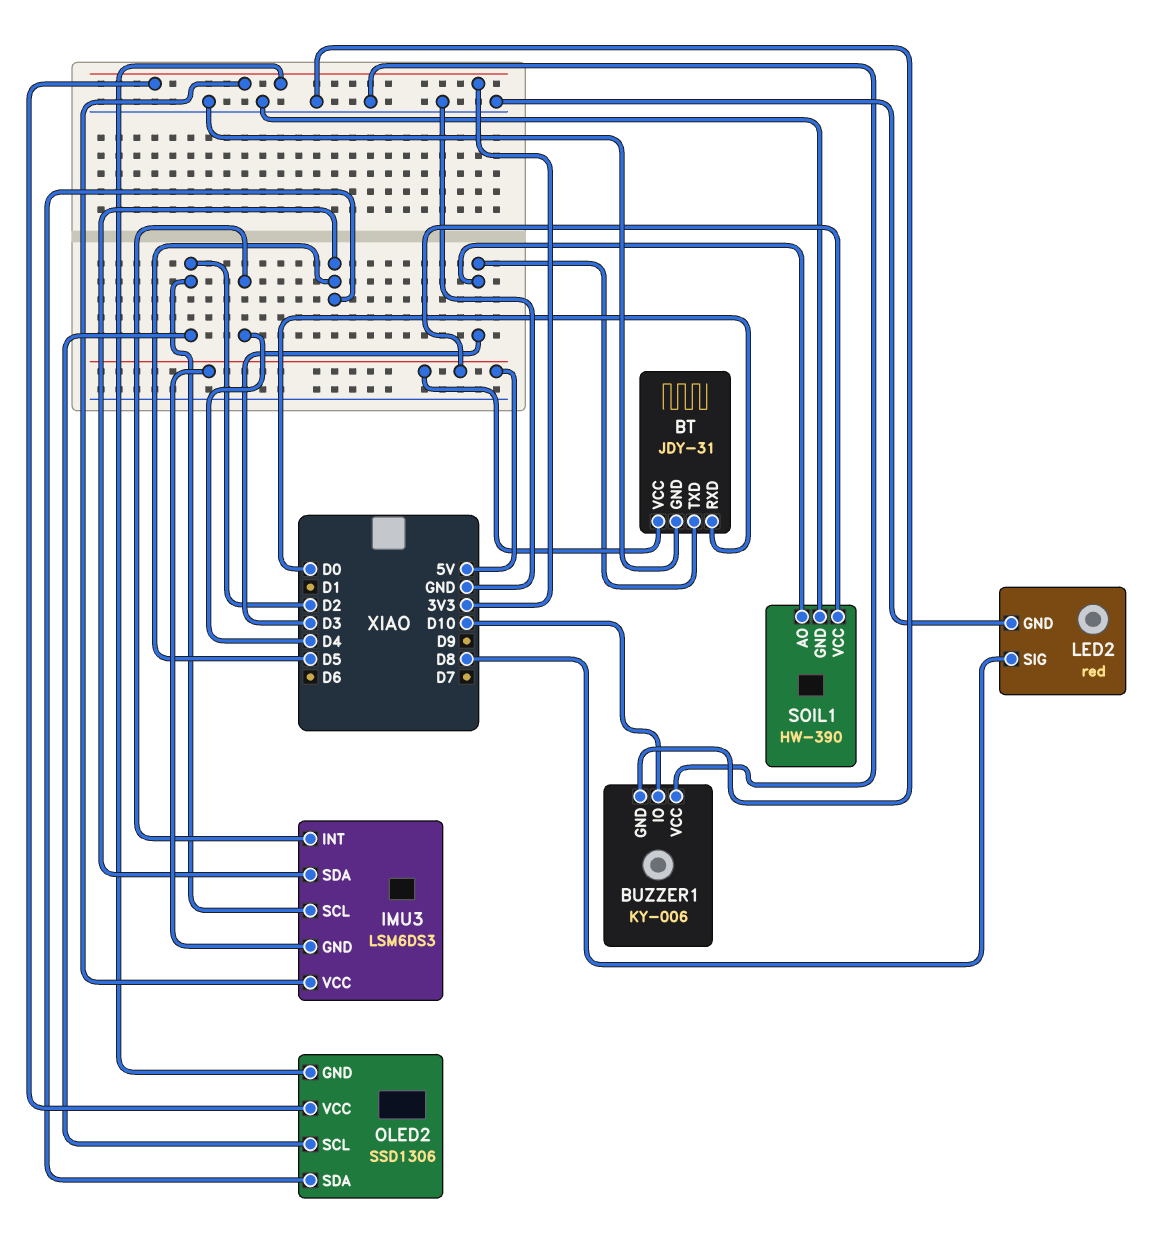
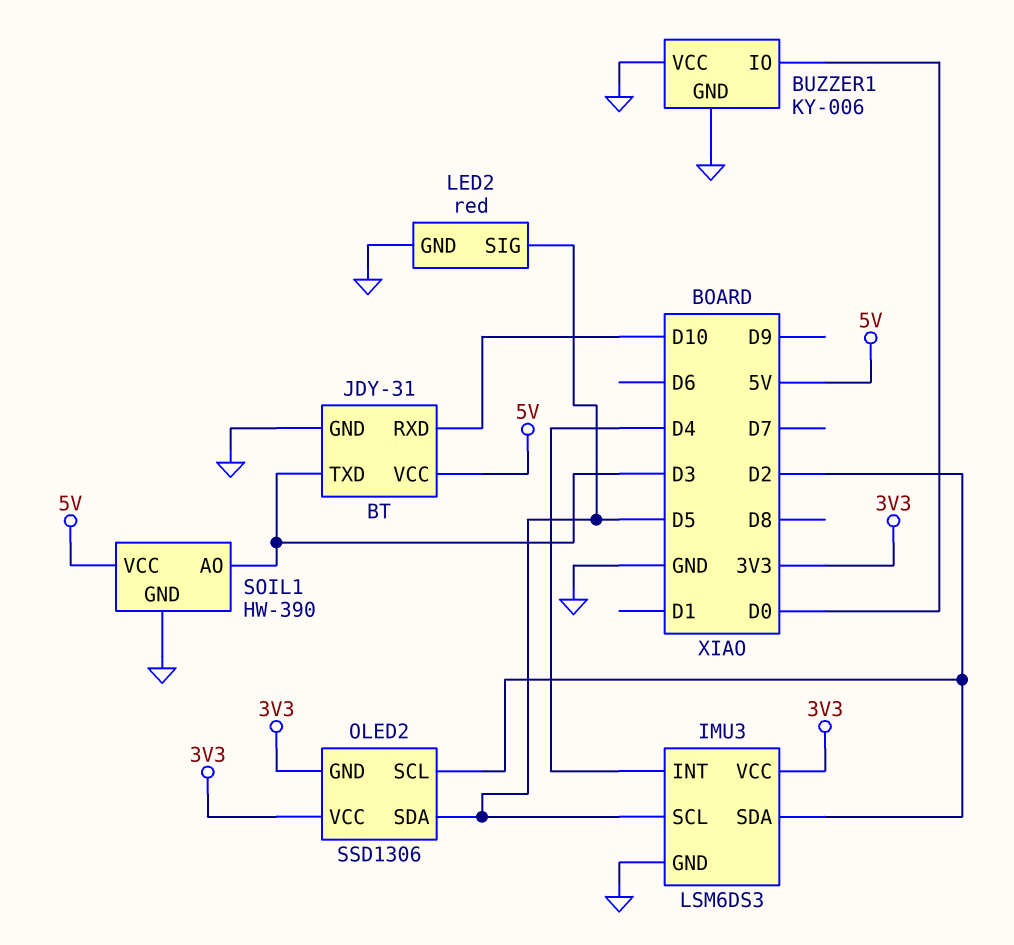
BT pin RXD: D0 -> D10
BUZZER1 pin IO: D10 -> D0
IMU3 pin GND: 5V -> GND
IMU3 pin SCL: D2 -> D5
IMU3 pin SDA: D5 -> D2
LED2 pin SIG: D8 -> D5

